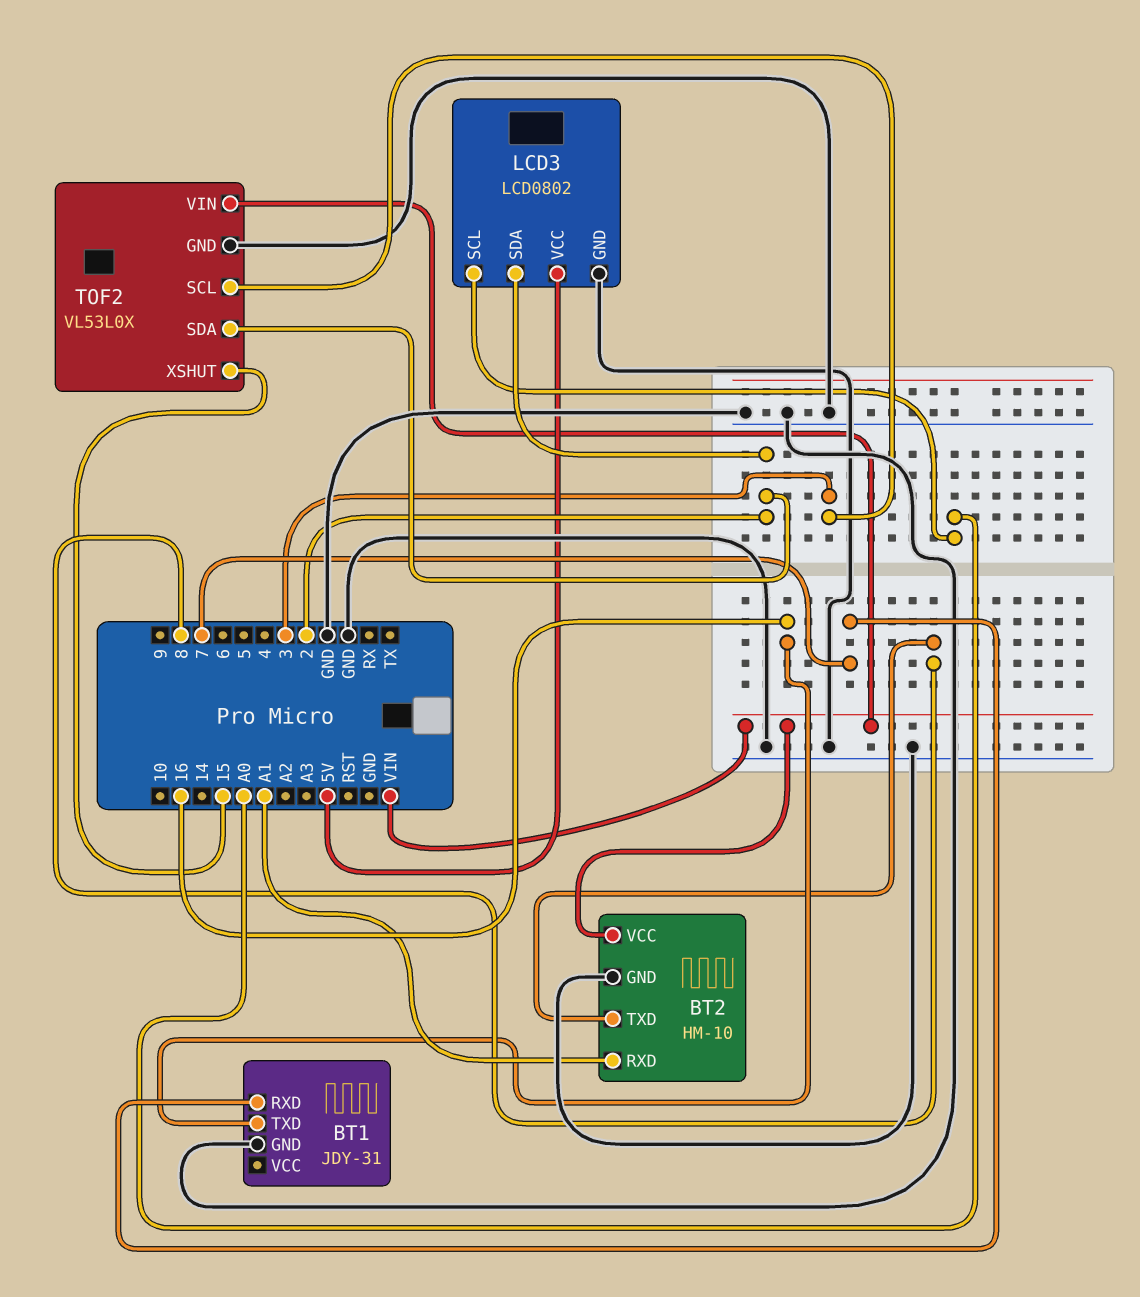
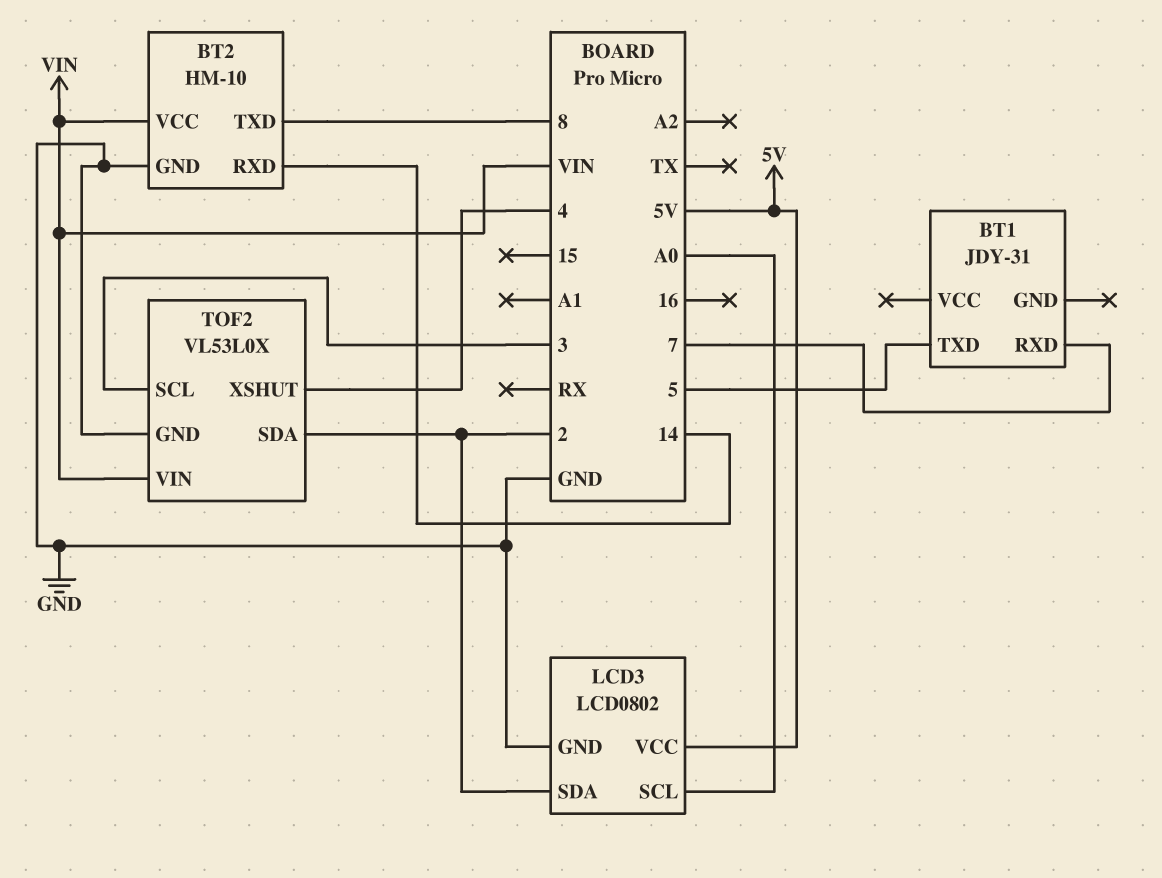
BT1 pin GND: GND -> none
BT1 pin TXD: 16 -> 5
BT2 pin RXD: A1 -> 14
TOF2 pin XSHUT: 15 -> 4

